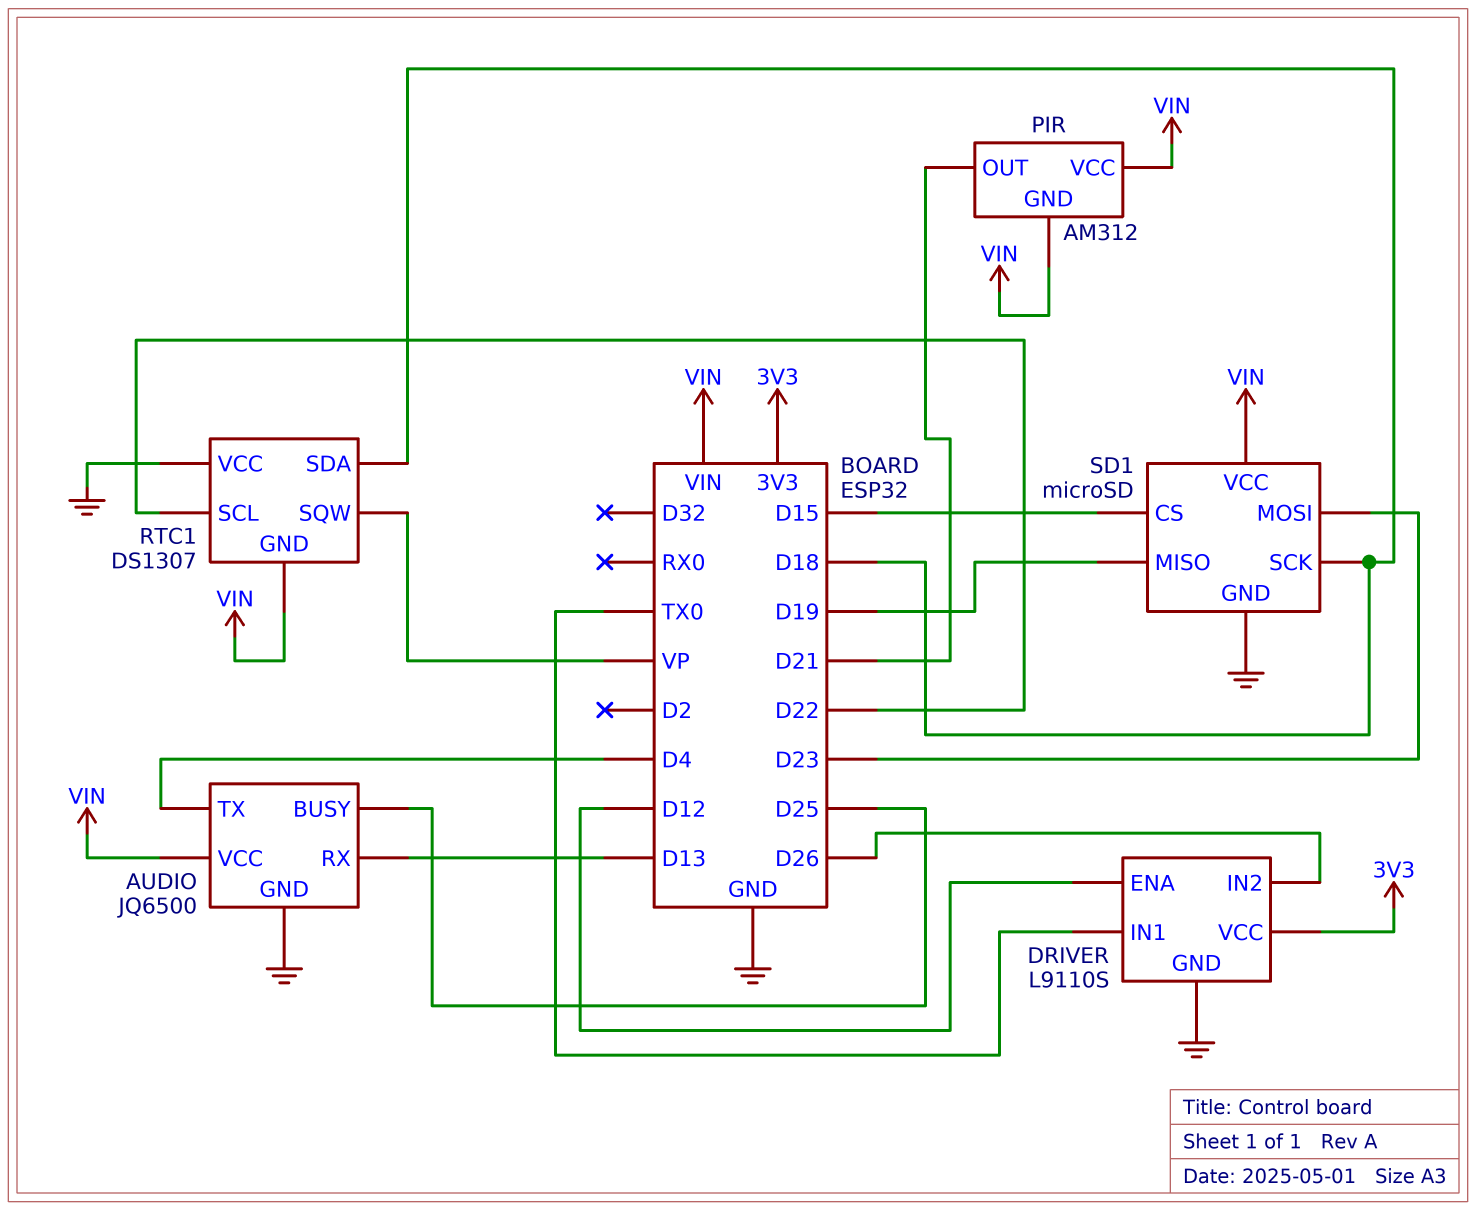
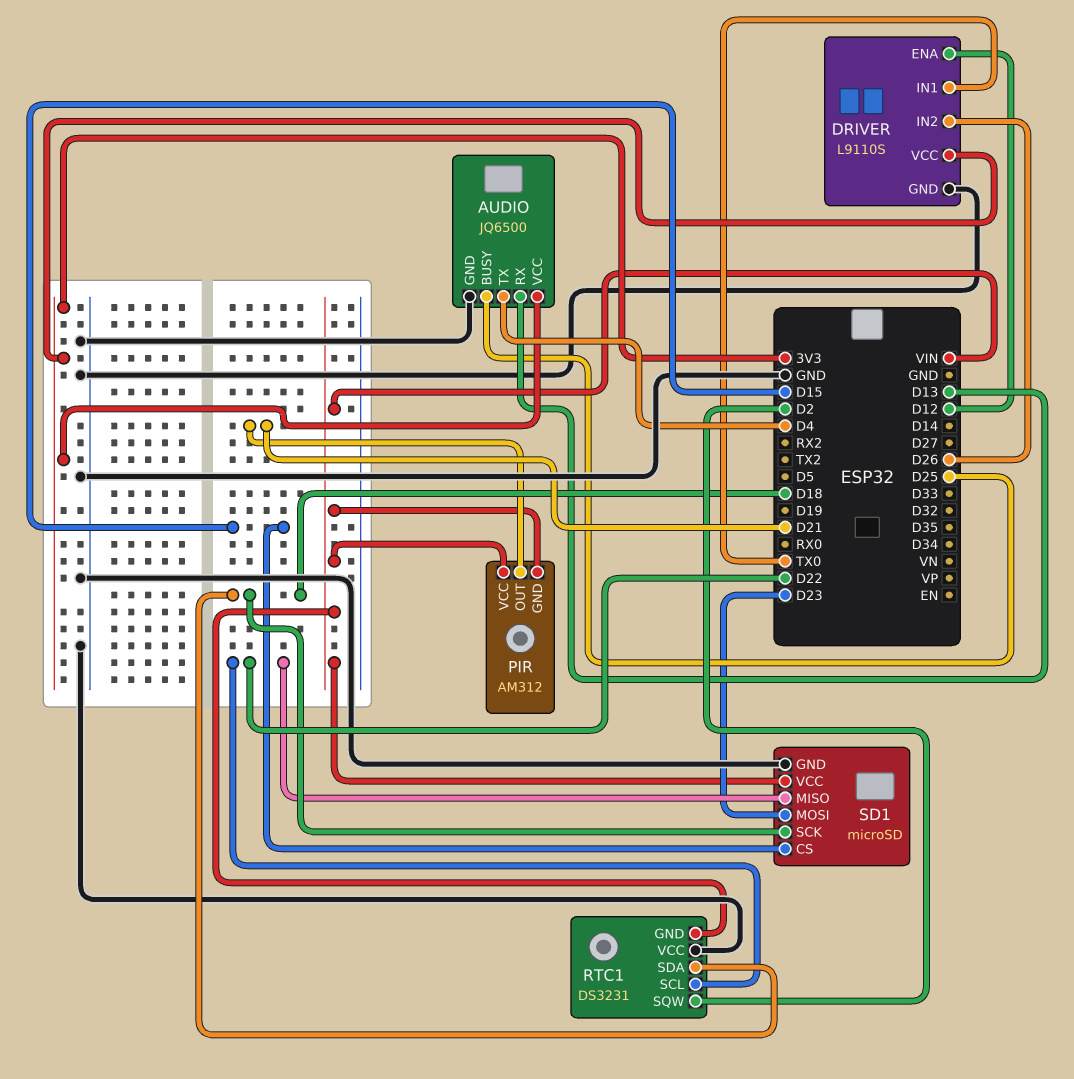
AUDIO pin VCC: VIN -> 3V3
RTC1: DS1307 -> DS3231
RTC1 pin SQW: VP -> D2
SD1 pin MISO: D19 -> D22

